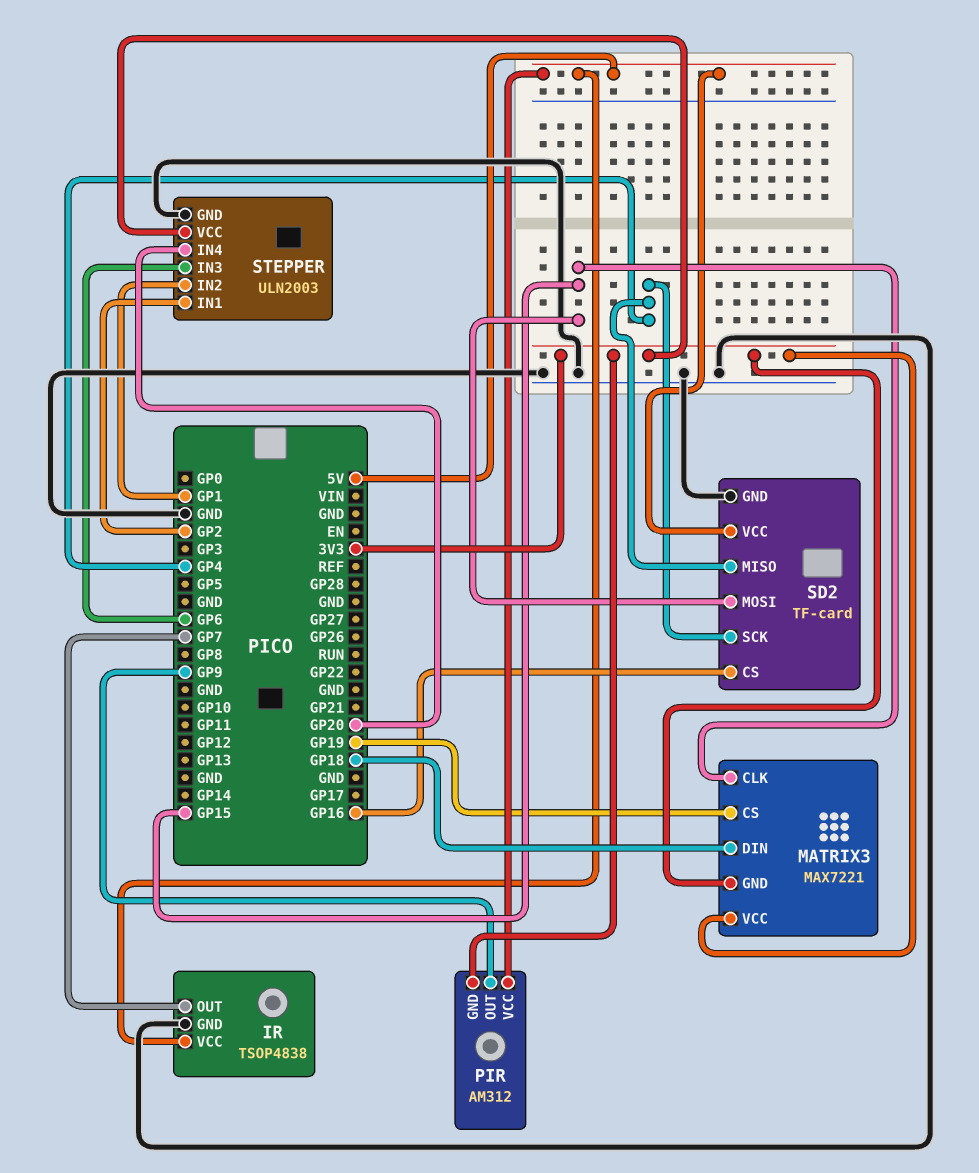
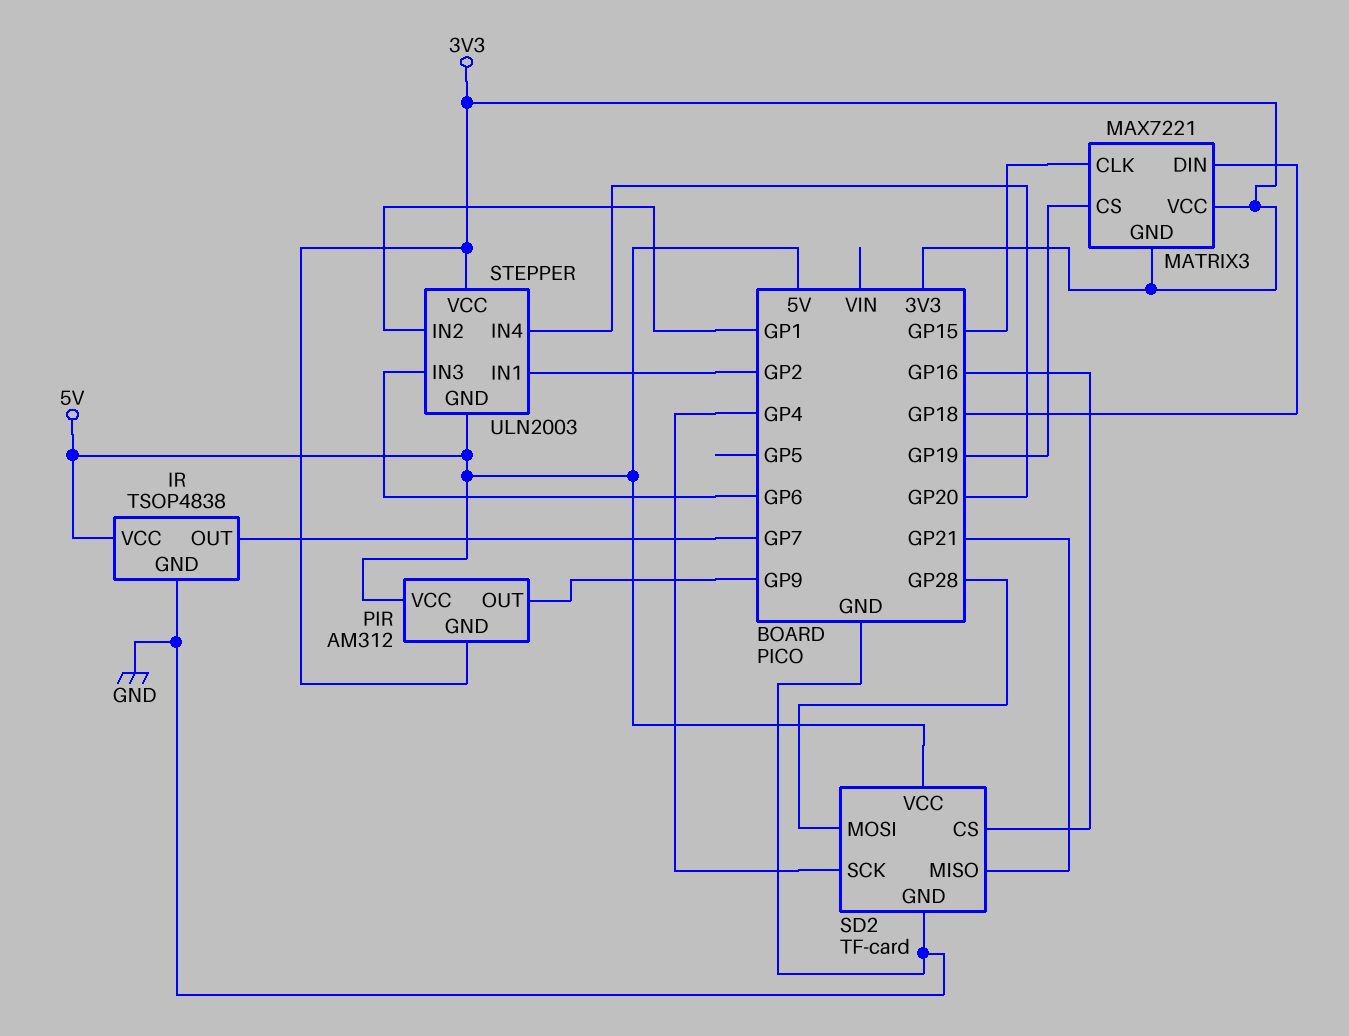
SD2 pin MISO: GP4 -> GP21
SD2 pin MOSI: GP15 -> GP28
STEPPER pin GND: GND -> 5V

